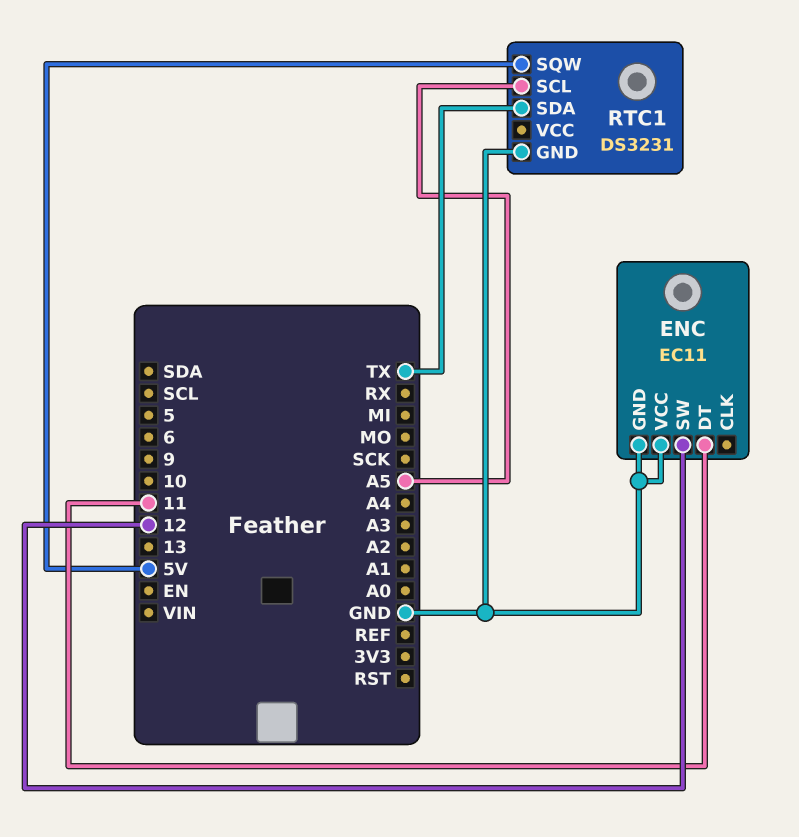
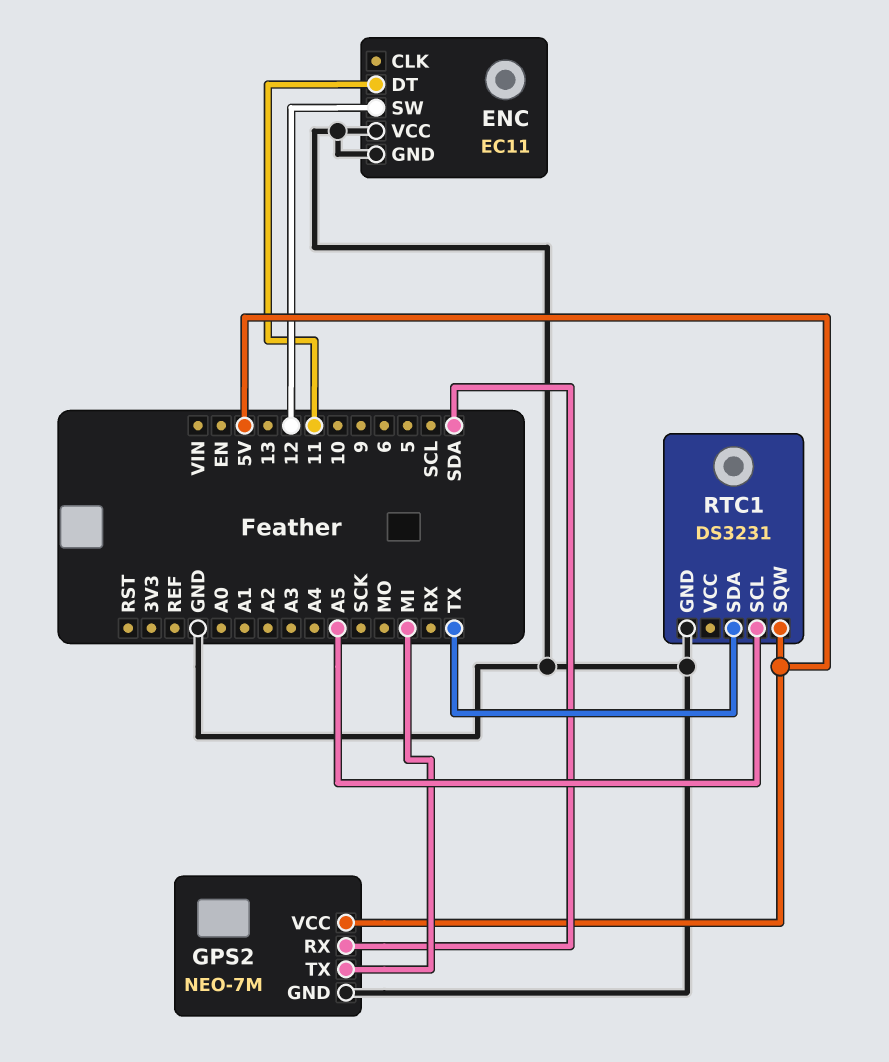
GPS2: none -> NEO-7M
GPS2 pin GND: none -> GND
GPS2 pin RX: none -> SDA
GPS2 pin TX: none -> MI
GPS2 pin VCC: none -> 5V

